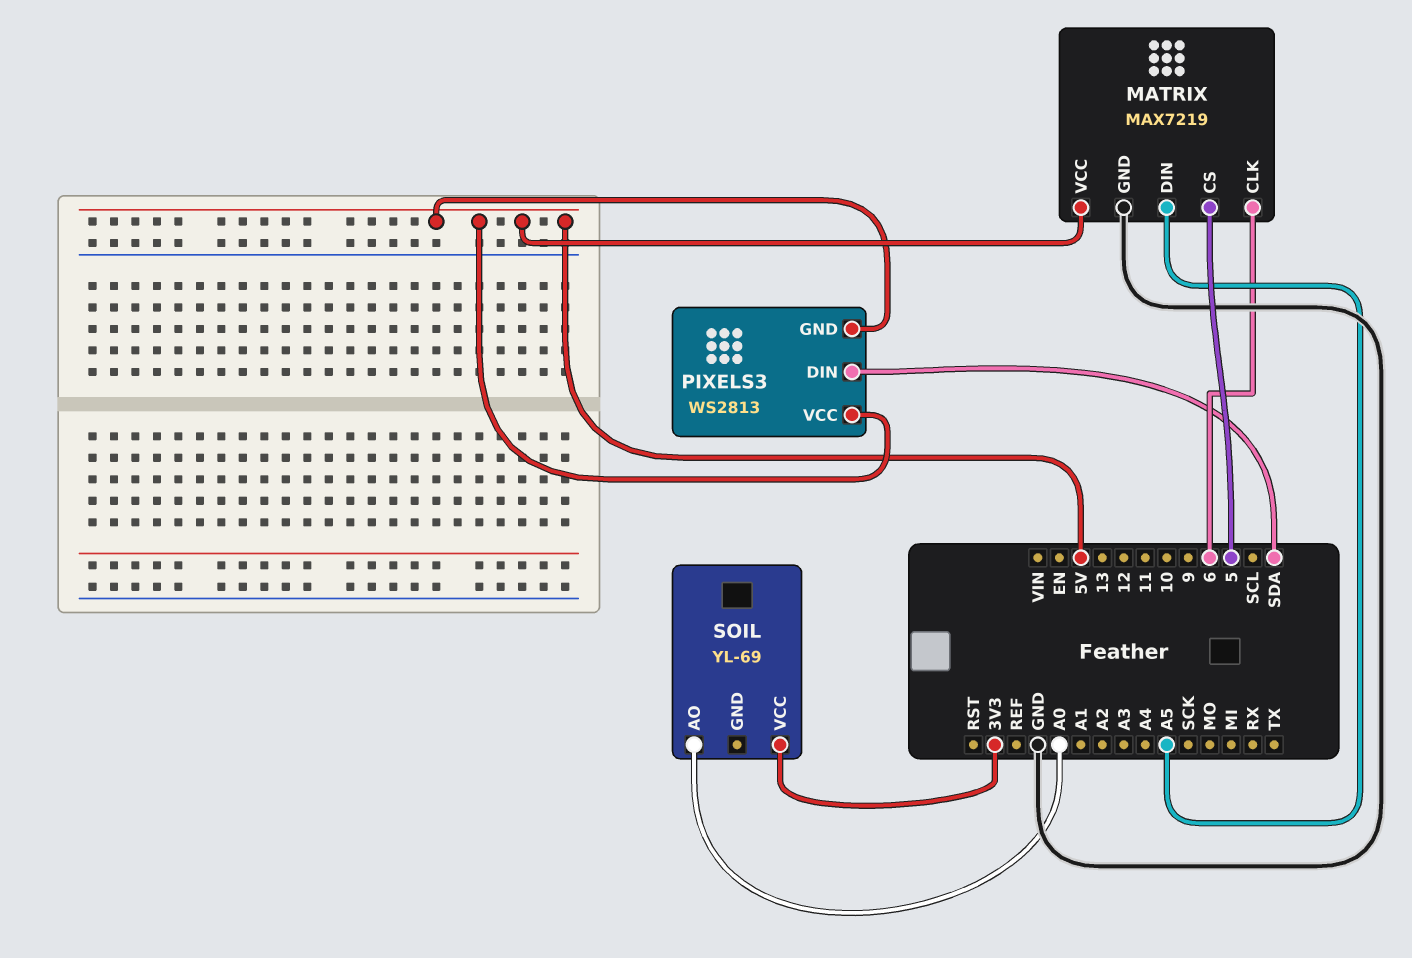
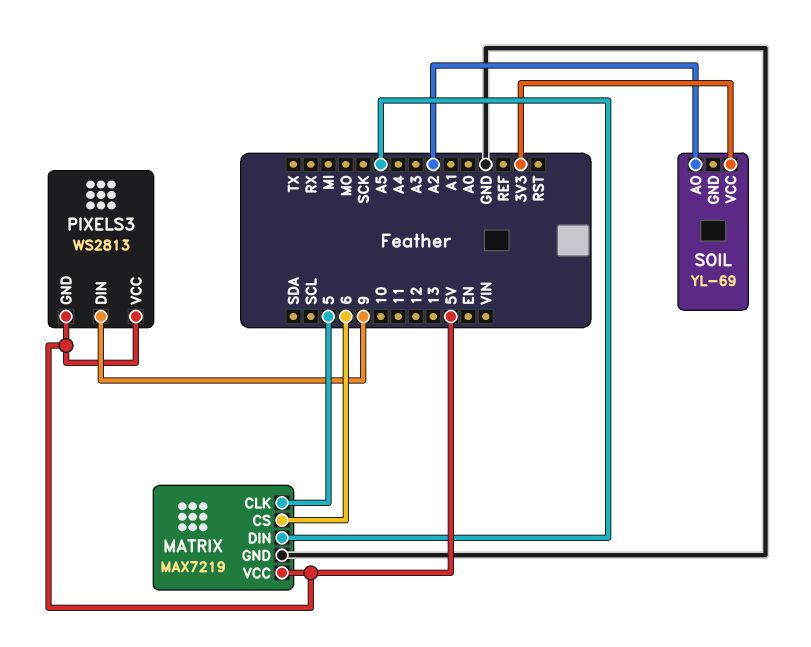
MATRIX pin CLK: 6 -> 5
MATRIX pin CS: 5 -> 6
PIXELS3 pin DIN: SDA -> 9
SOIL pin AO: A0 -> A2

